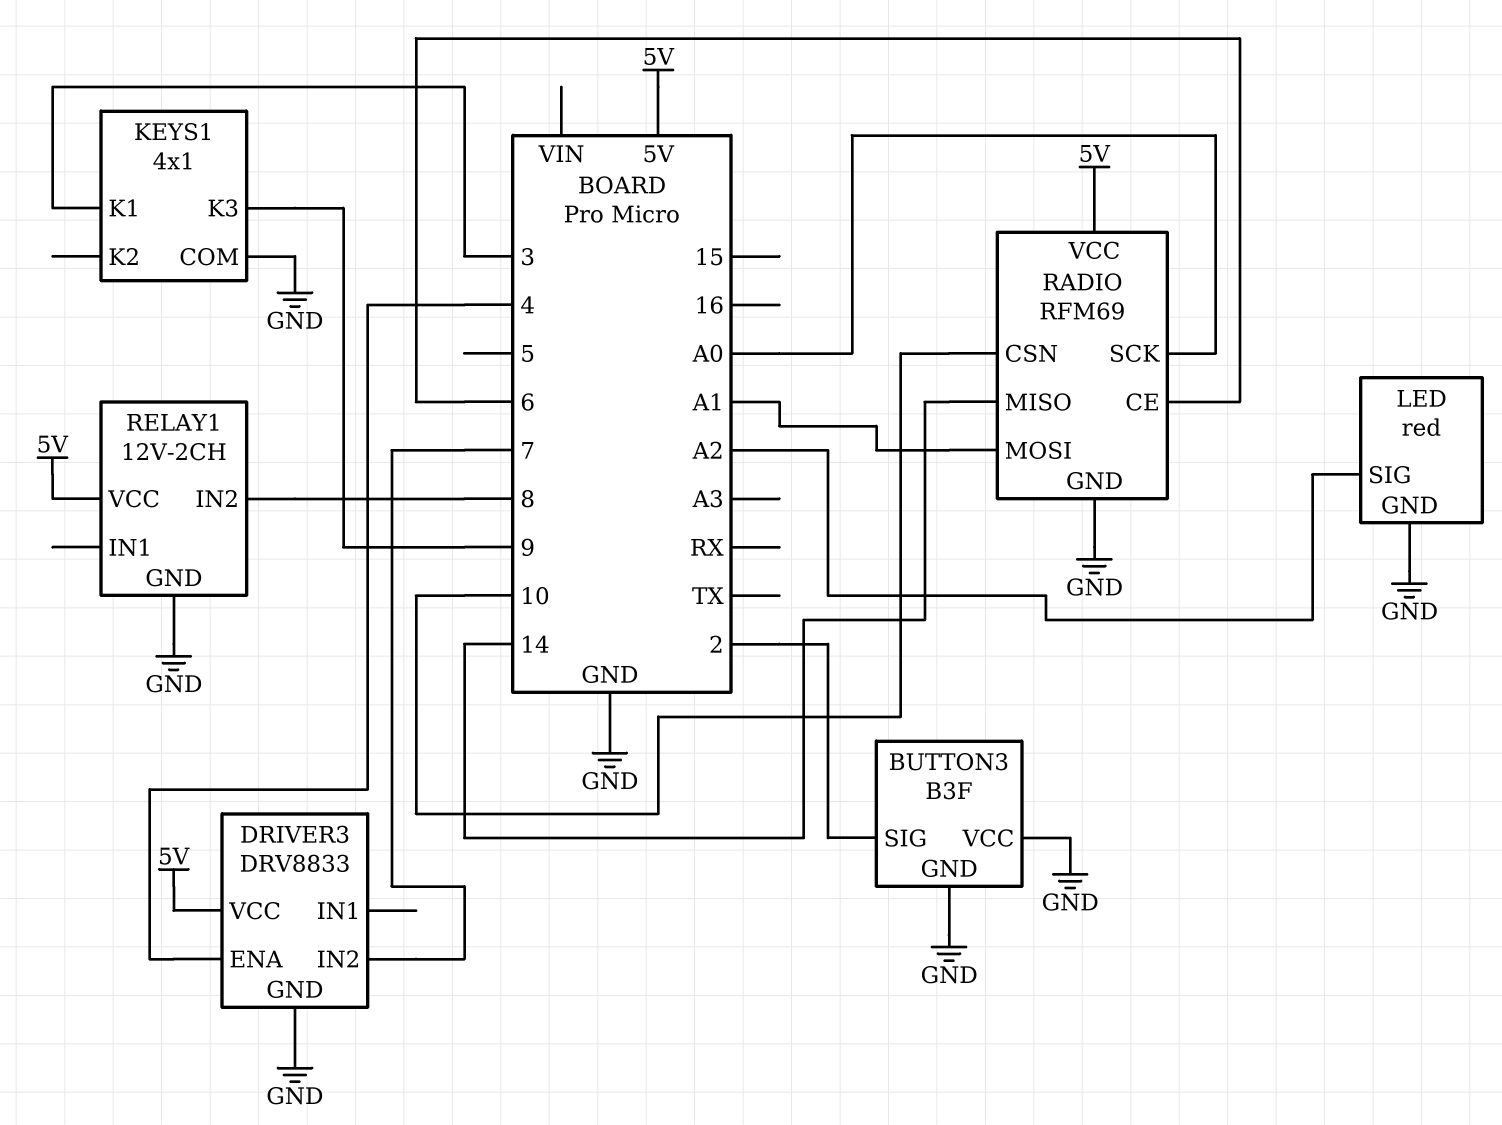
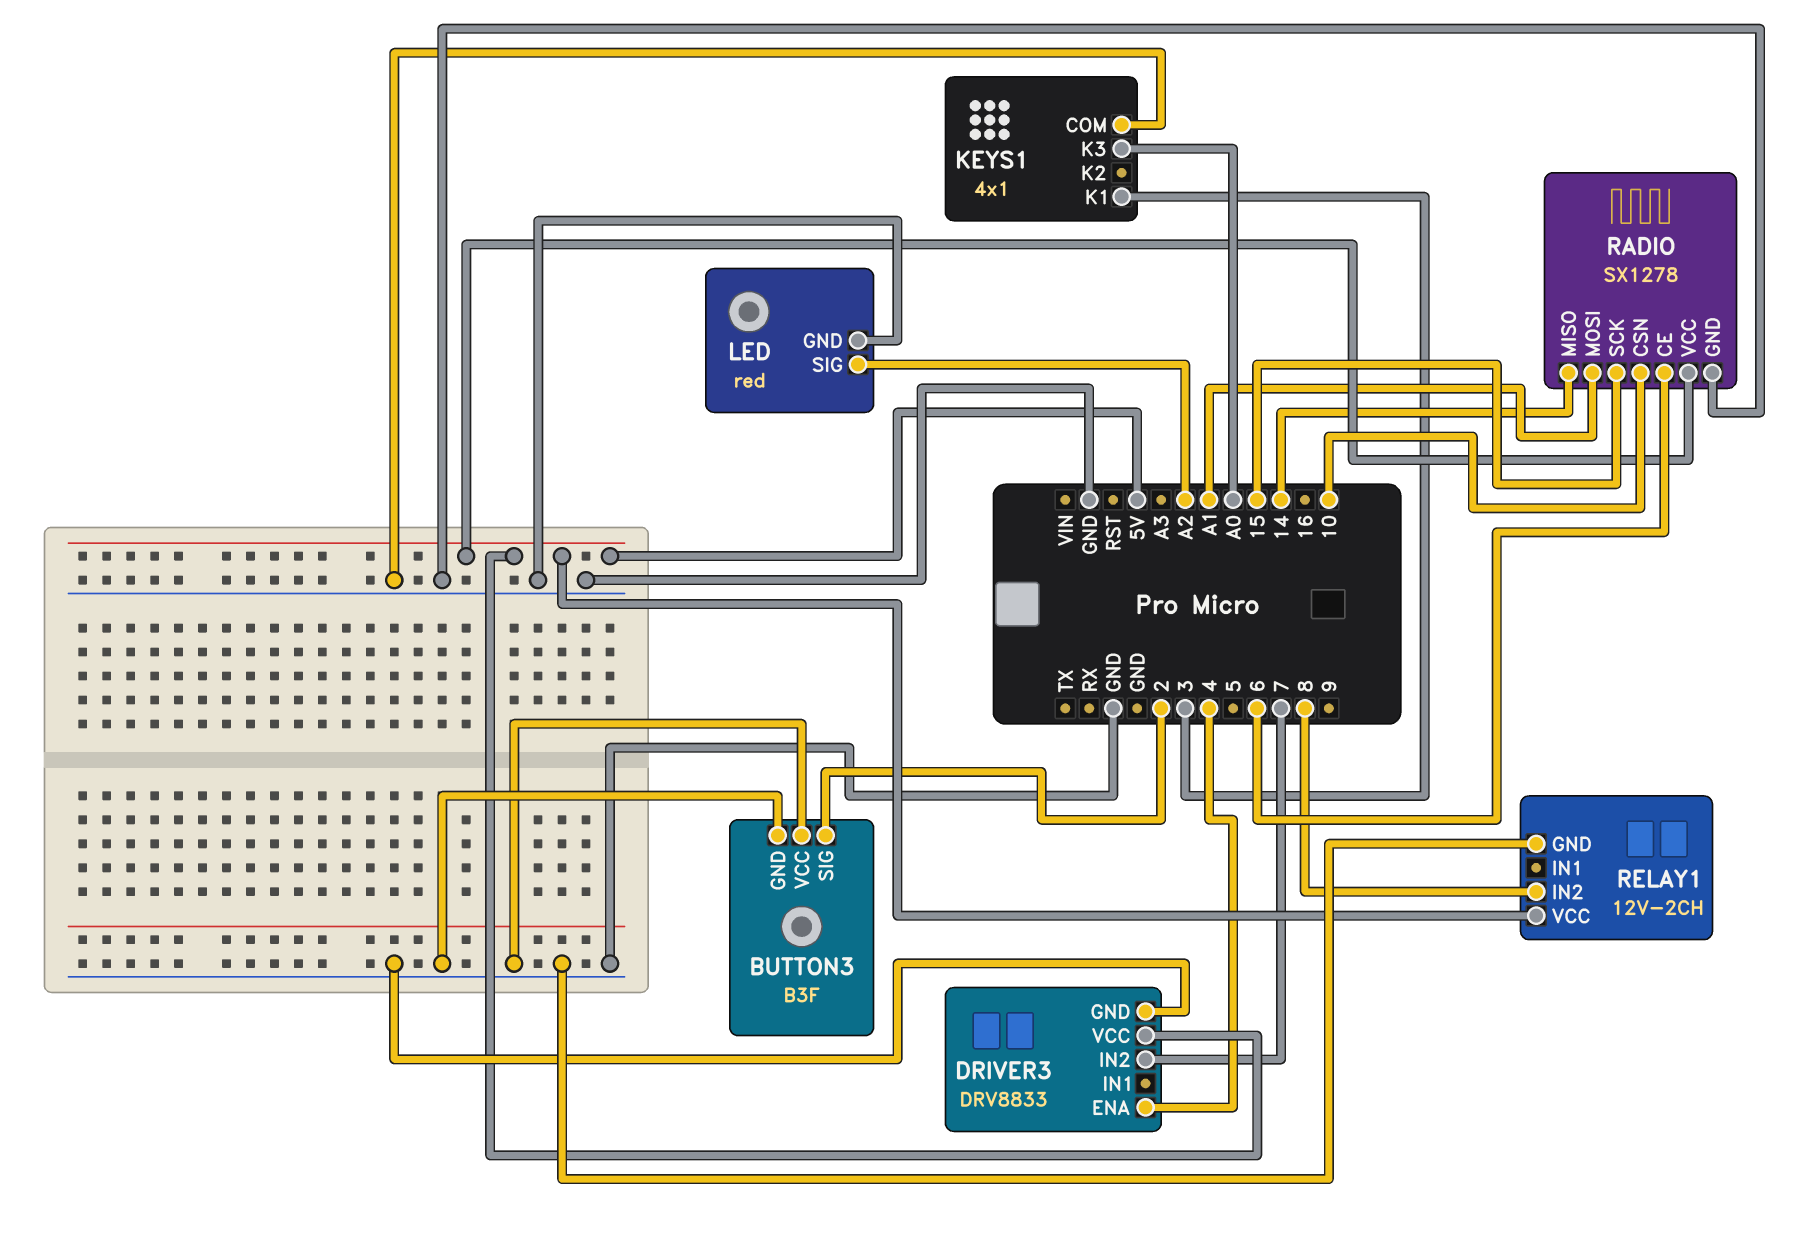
KEYS1 pin K3: 9 -> A0
RADIO: RFM69 -> SX1278
RADIO pin SCK: A0 -> 15

